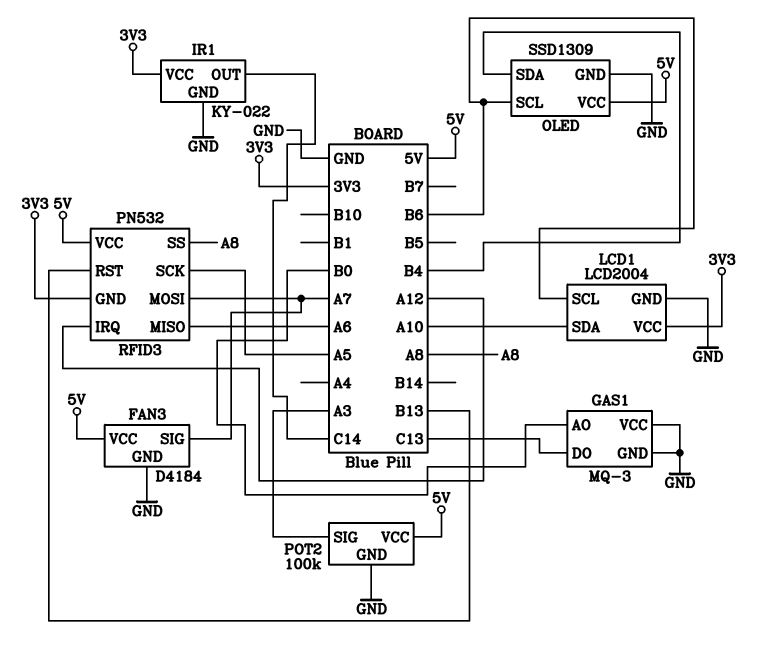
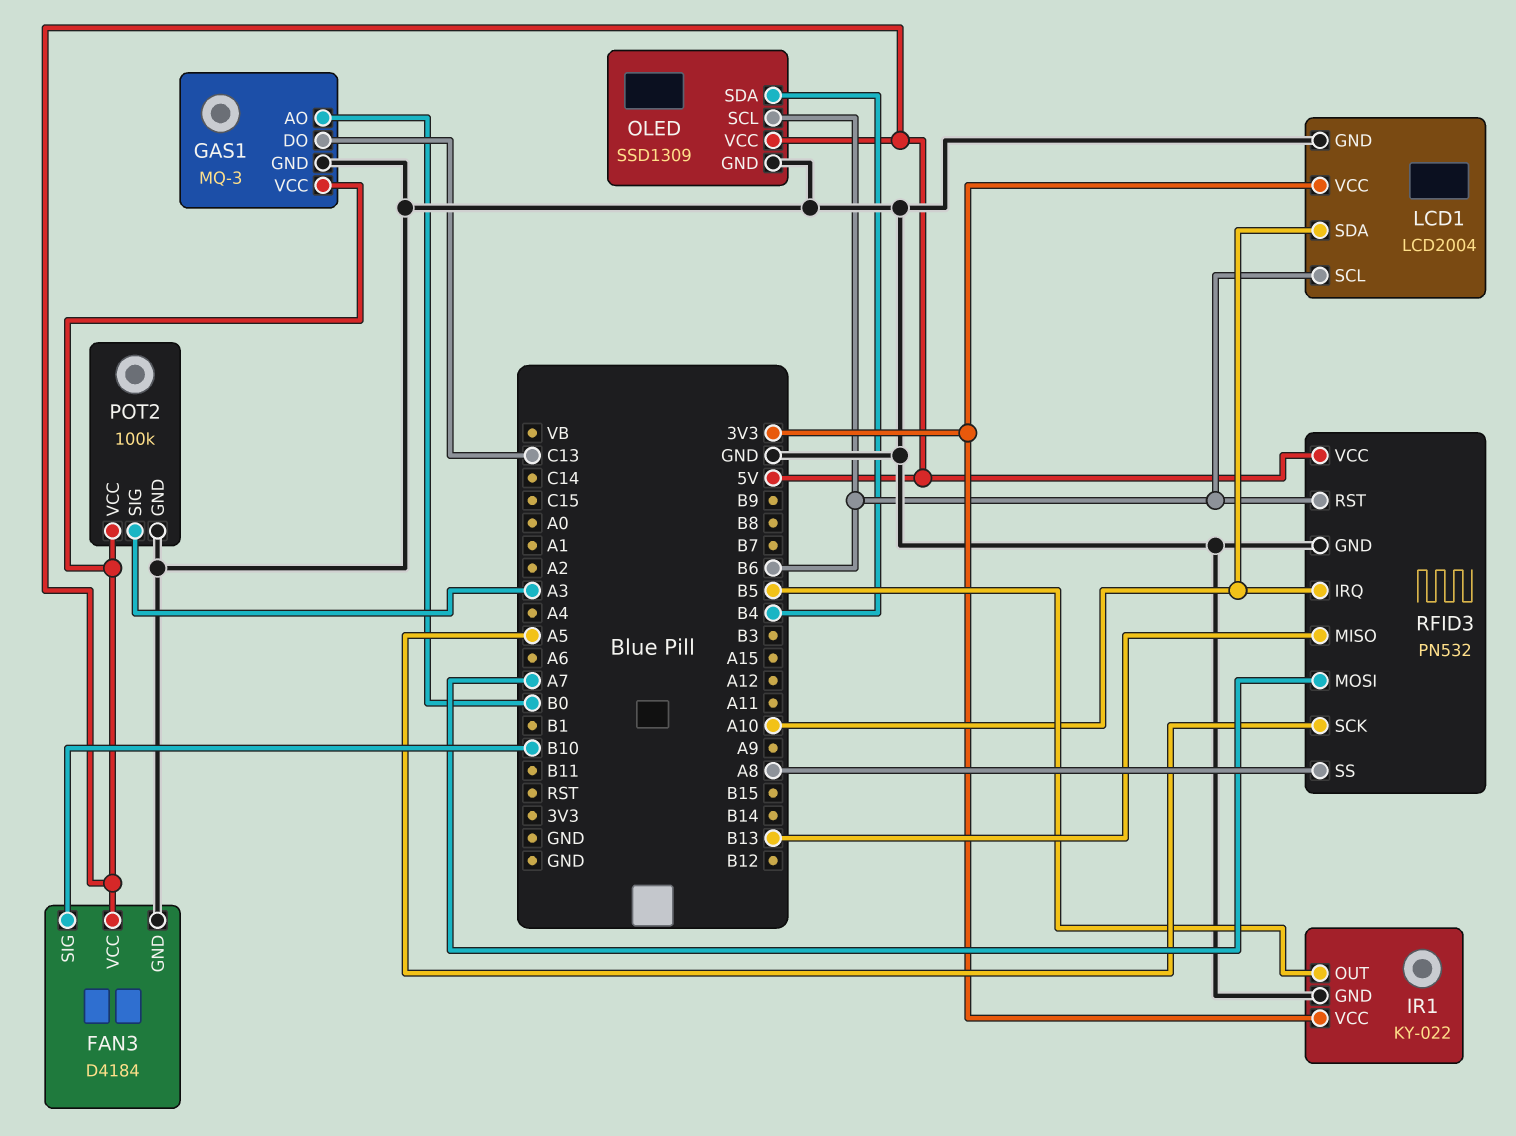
FAN3 pin SIG: A7 -> B10
GAS1 pin VCC: GND -> 5V
IR1 pin OUT: C14 -> B5
RFID3 pin GND: 3V3 -> GND
RFID3 pin IRQ: A12 -> A10
RFID3 pin MISO: A6 -> B13
RFID3 pin RST: B13 -> B6

